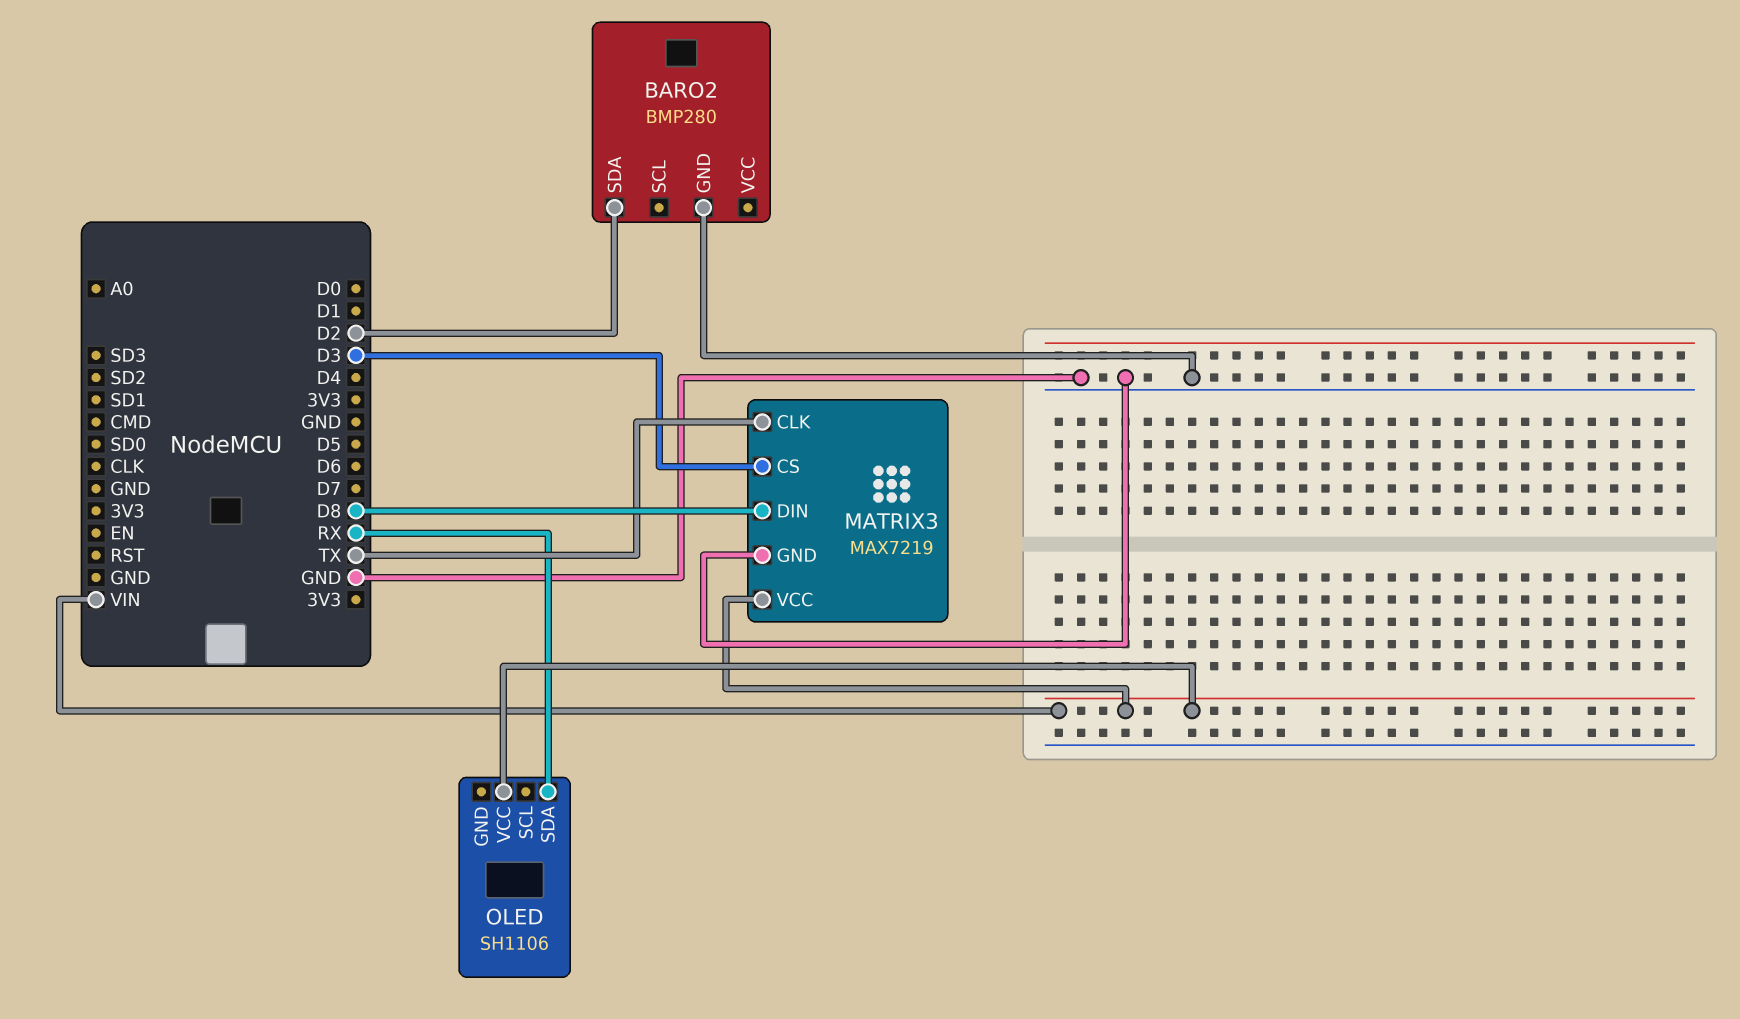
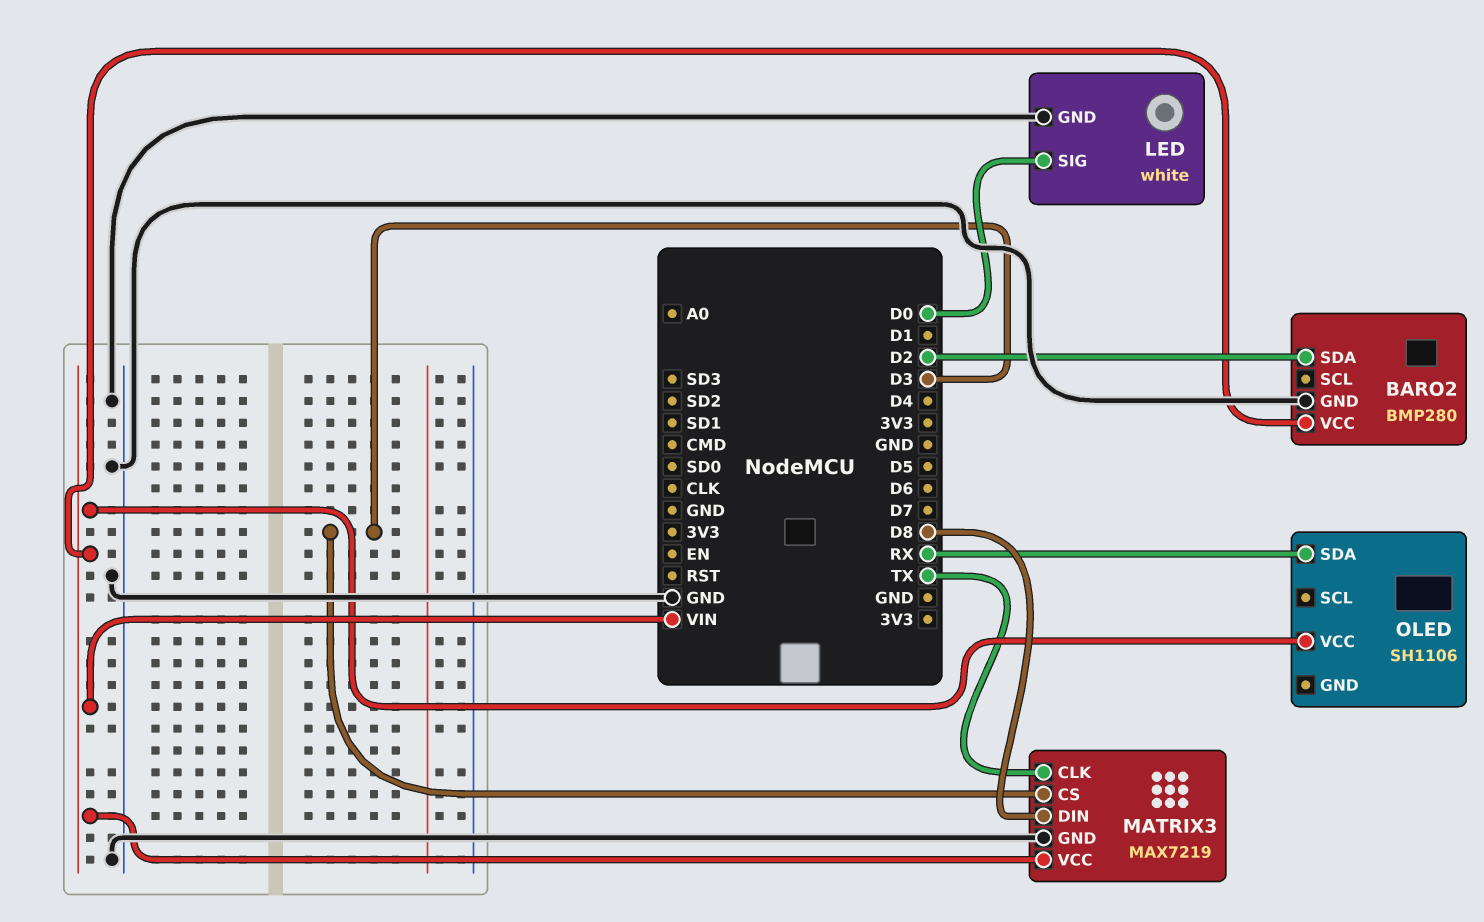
BARO2 pin VCC: none -> VIN
LED: none -> white
LED pin GND: none -> GND
LED pin SIG: none -> D0

